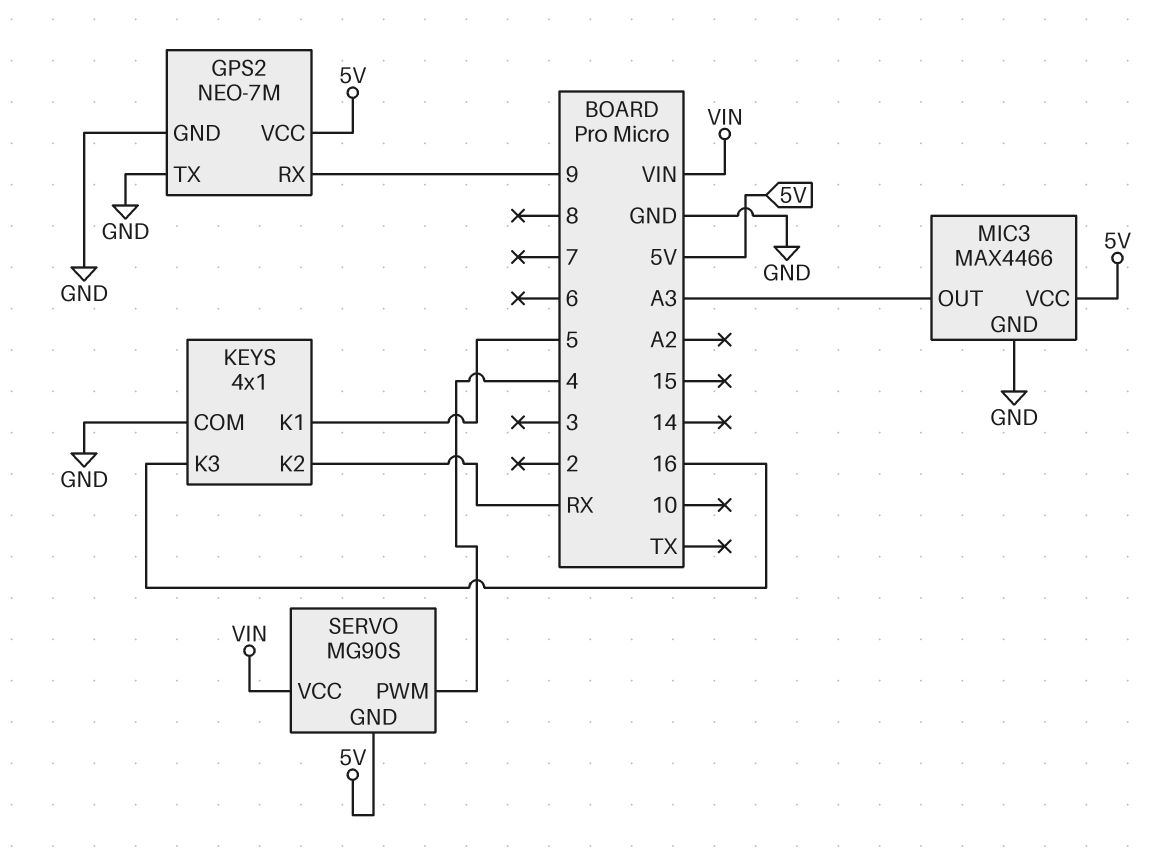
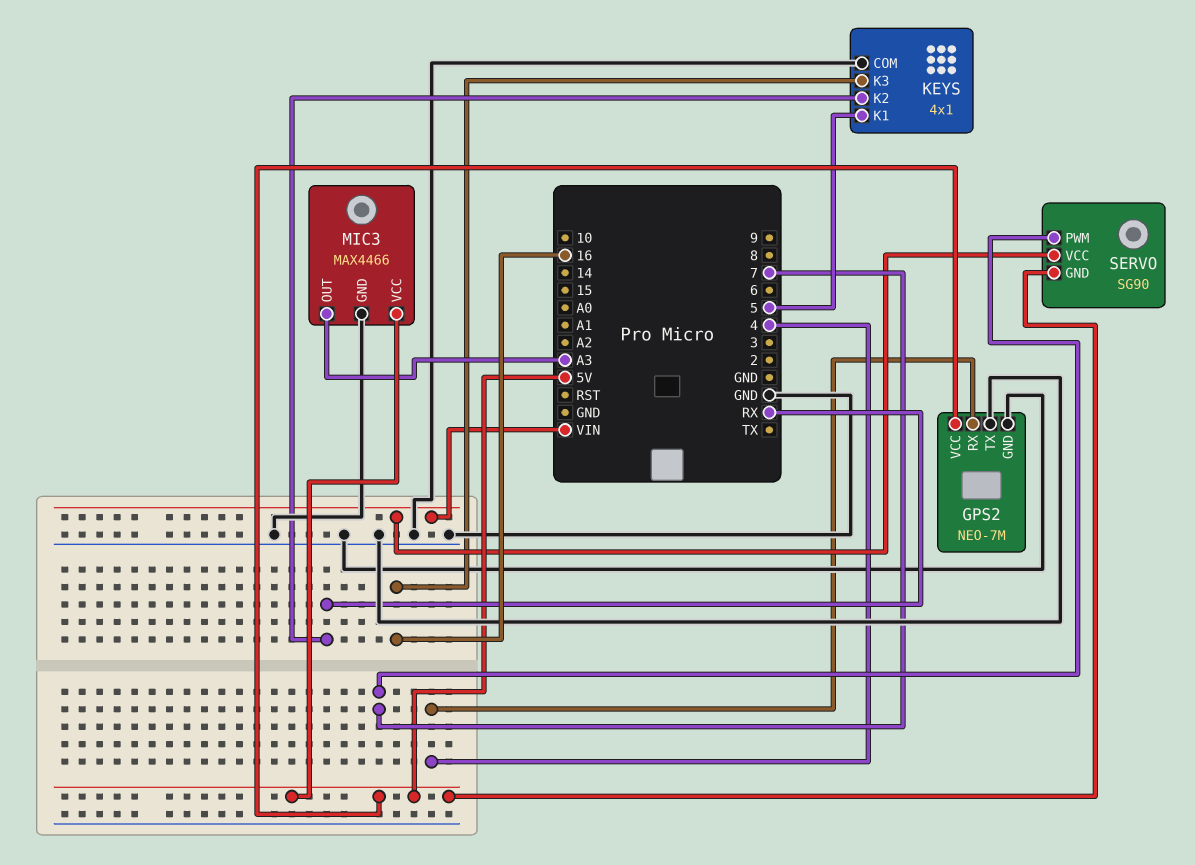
GPS2 pin RX: 9 -> 4
SERVO: MG90S -> SG90
SERVO pin PWM: 4 -> 7

